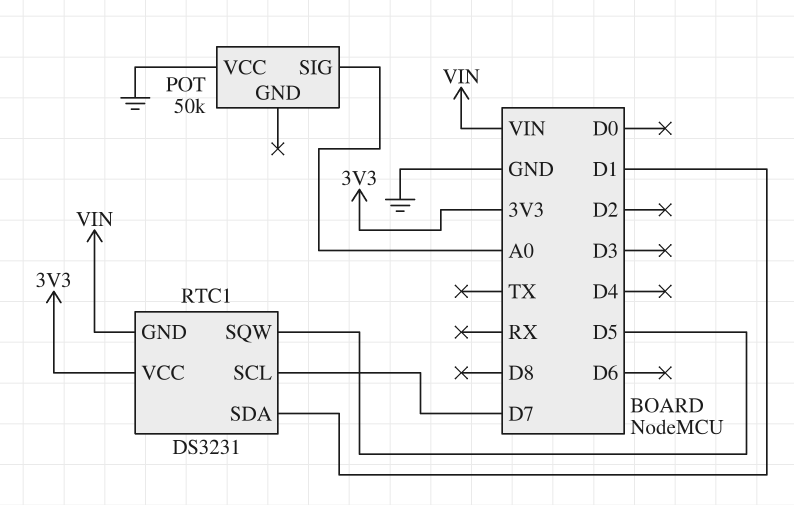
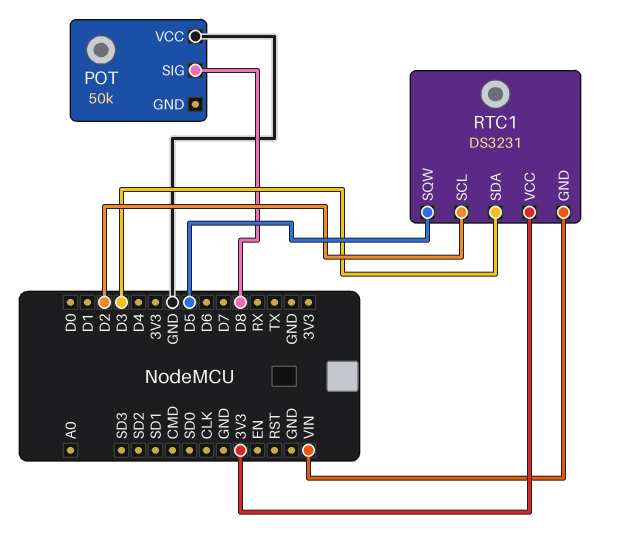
POT pin SIG: A0 -> D8
RTC1 pin SCL: D7 -> D2
RTC1 pin SDA: D1 -> D3

